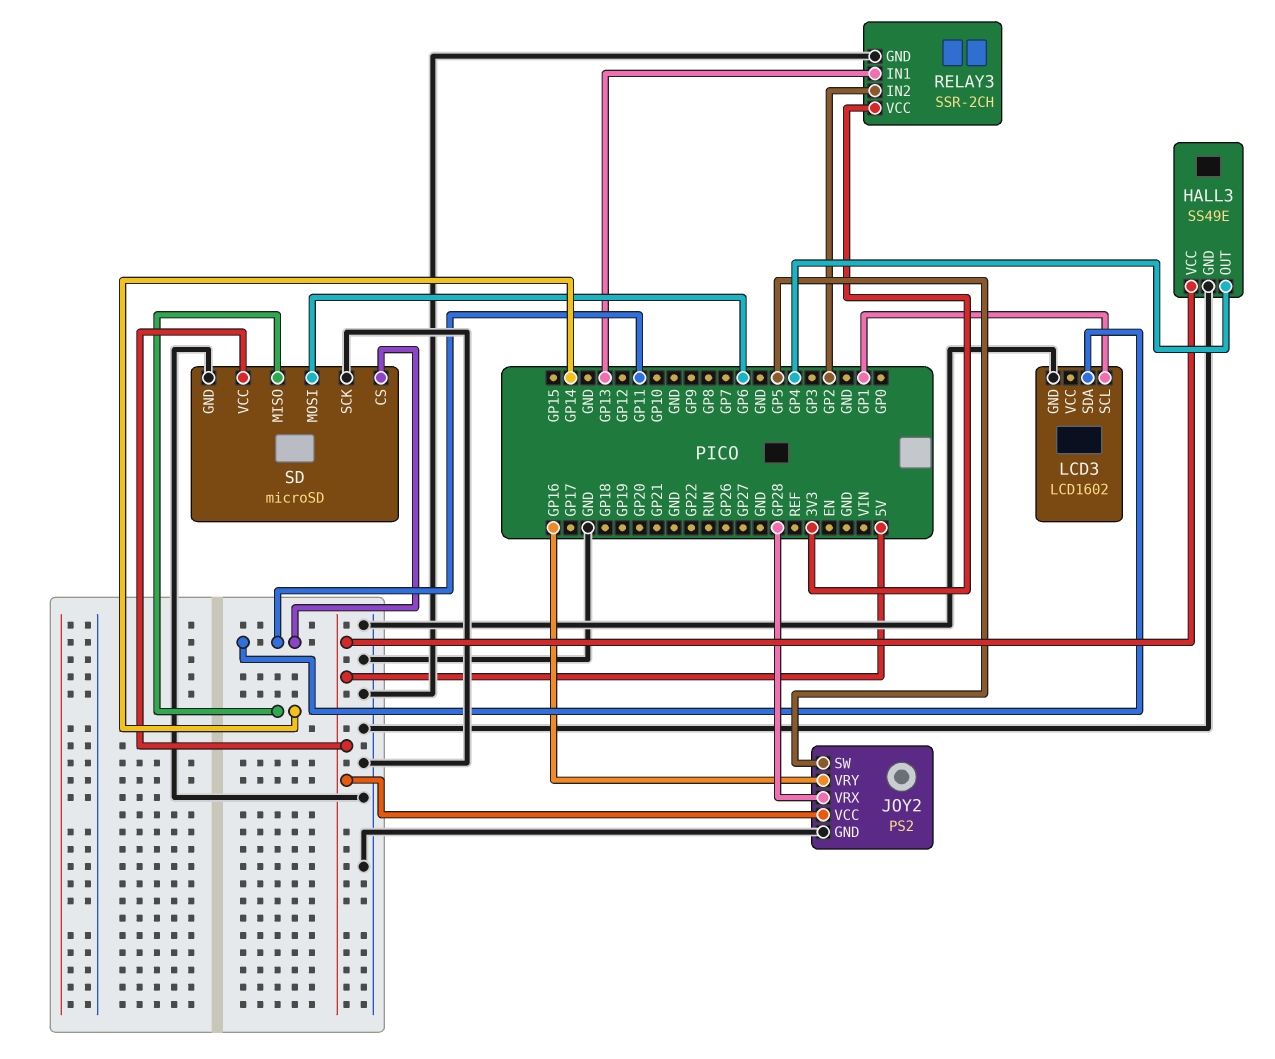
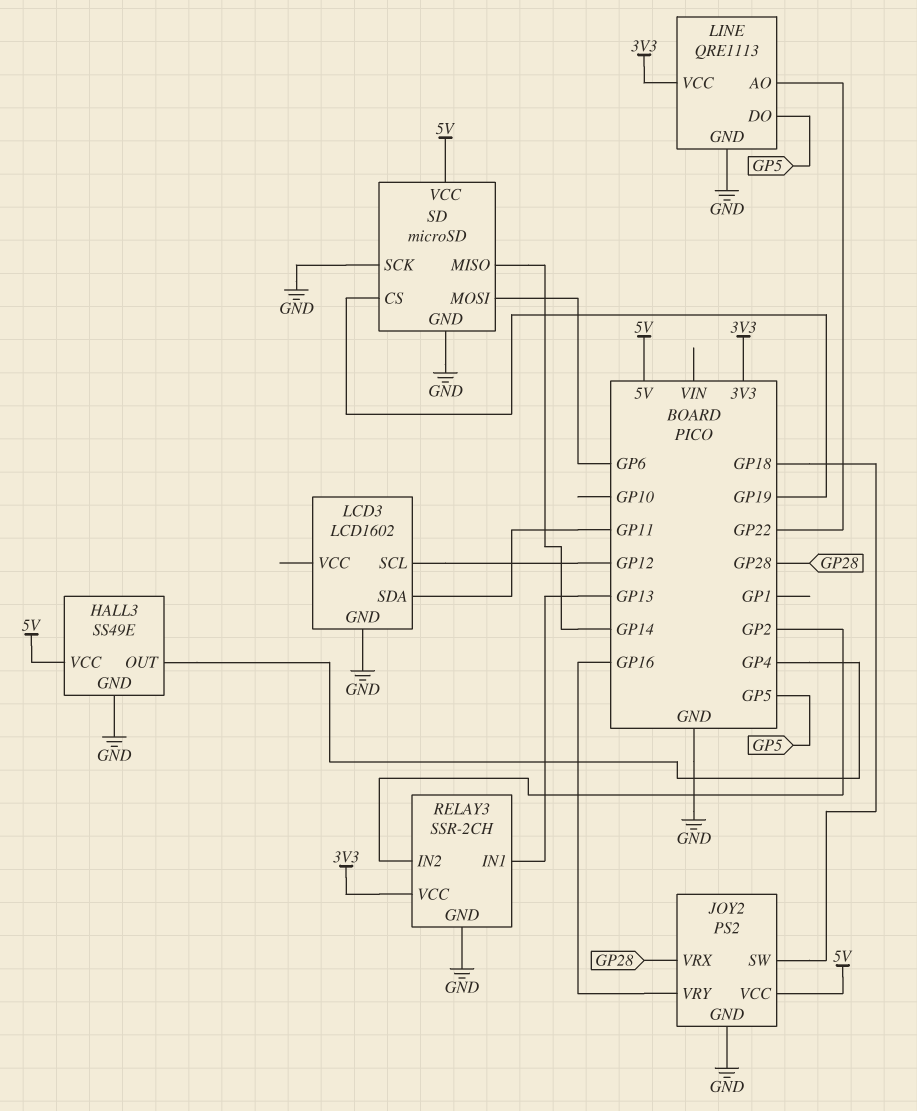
JOY2 pin SW: GP5 -> GP18
LCD3 pin SCL: GP1 -> GP12
LINE: none -> QRE1113
LINE pin AO: none -> GP22
LINE pin DO: none -> GP5
LINE pin GND: none -> GND
LINE pin VCC: none -> 3V3
SD pin CS: GP11 -> GP19

